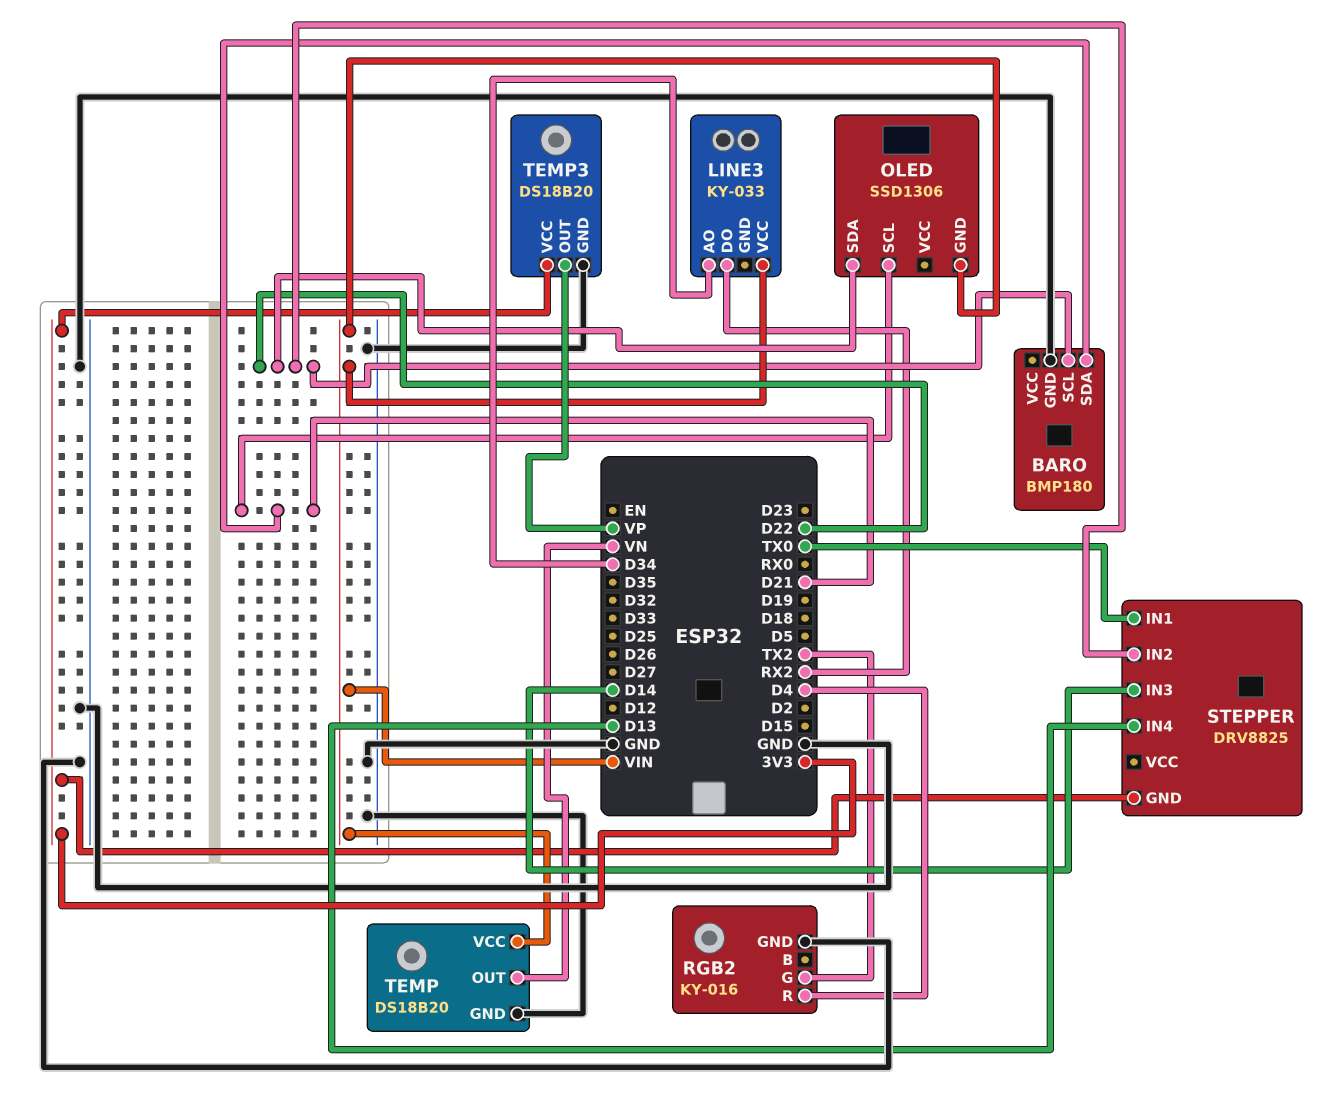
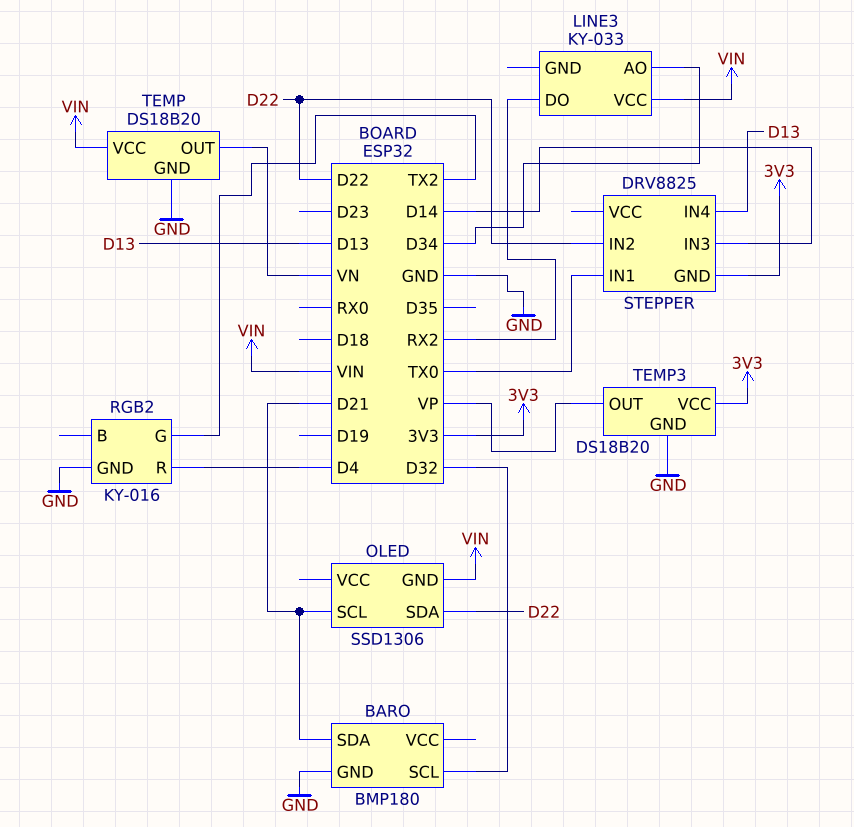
BARO pin SCL: D22 -> D32

